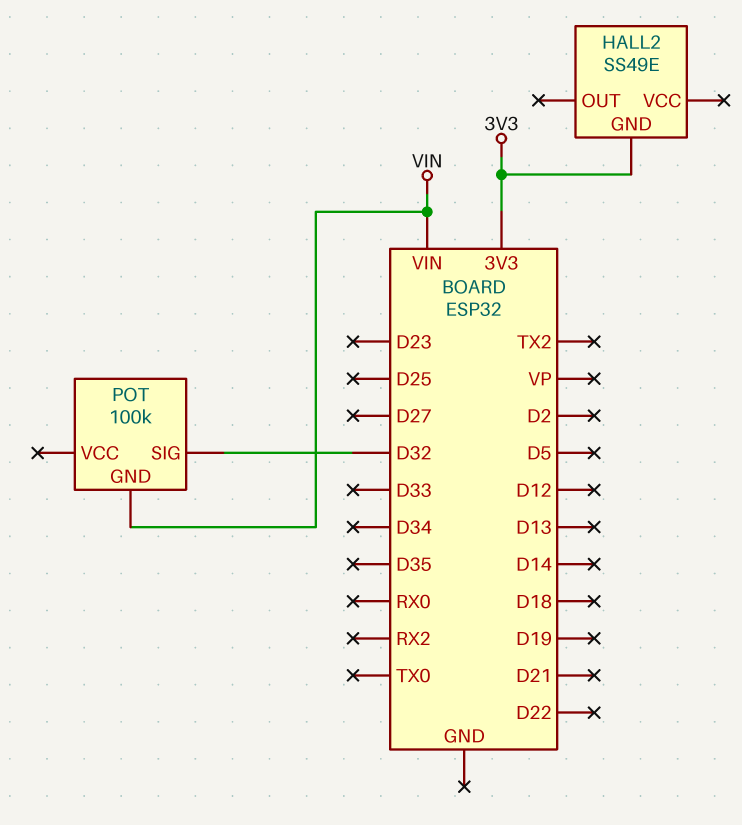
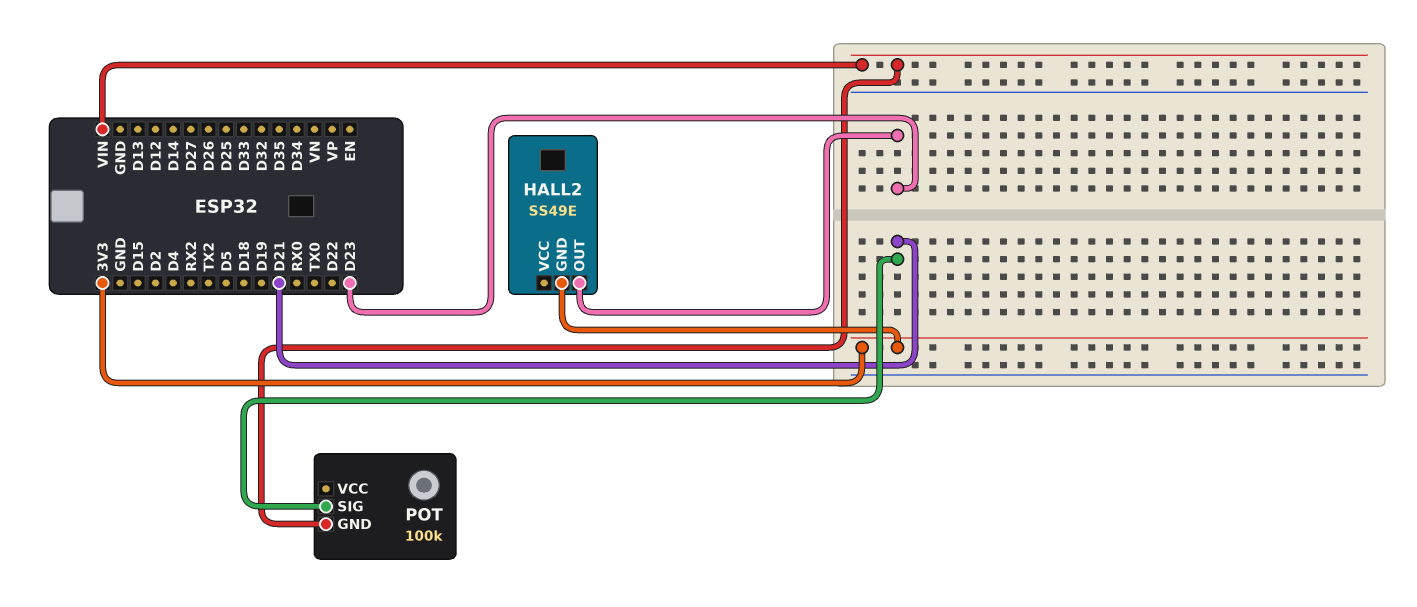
HALL2 pin OUT: none -> D23
POT pin SIG: D32 -> D21

